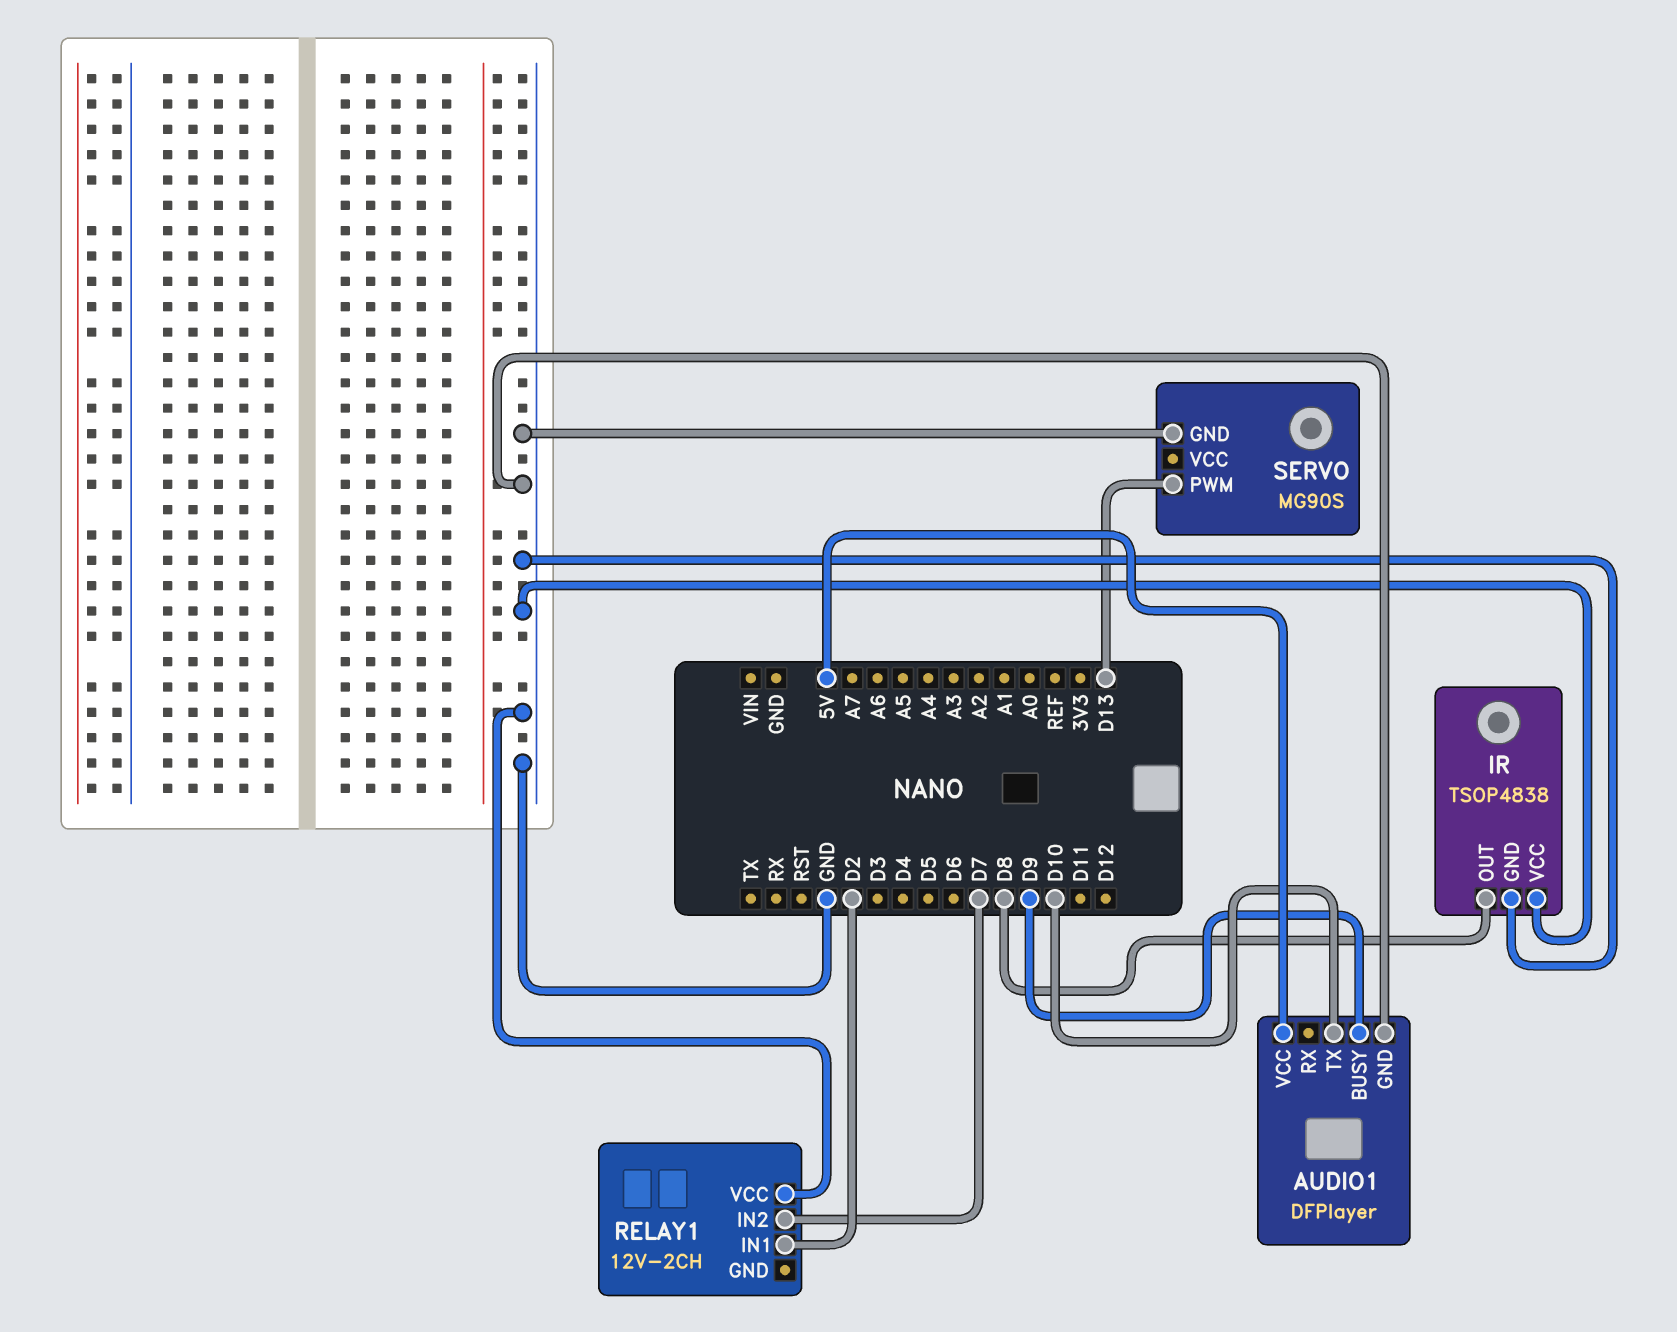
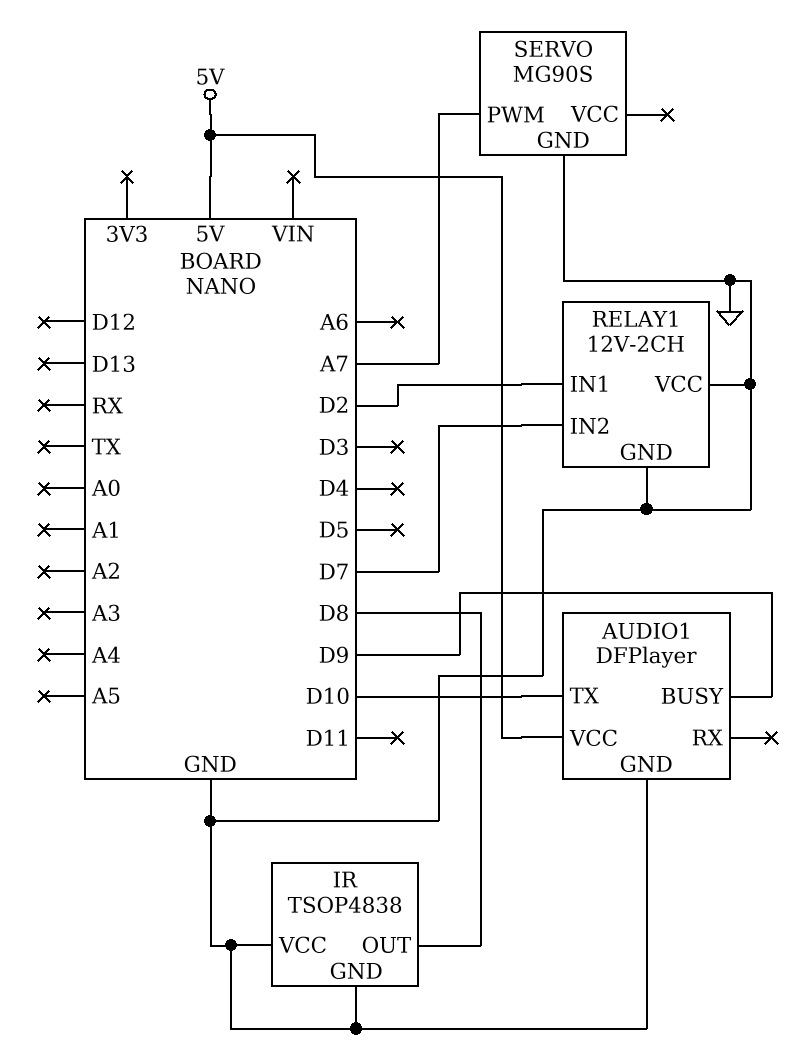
RELAY1 pin GND: none -> GND
SERVO pin PWM: D13 -> A7

